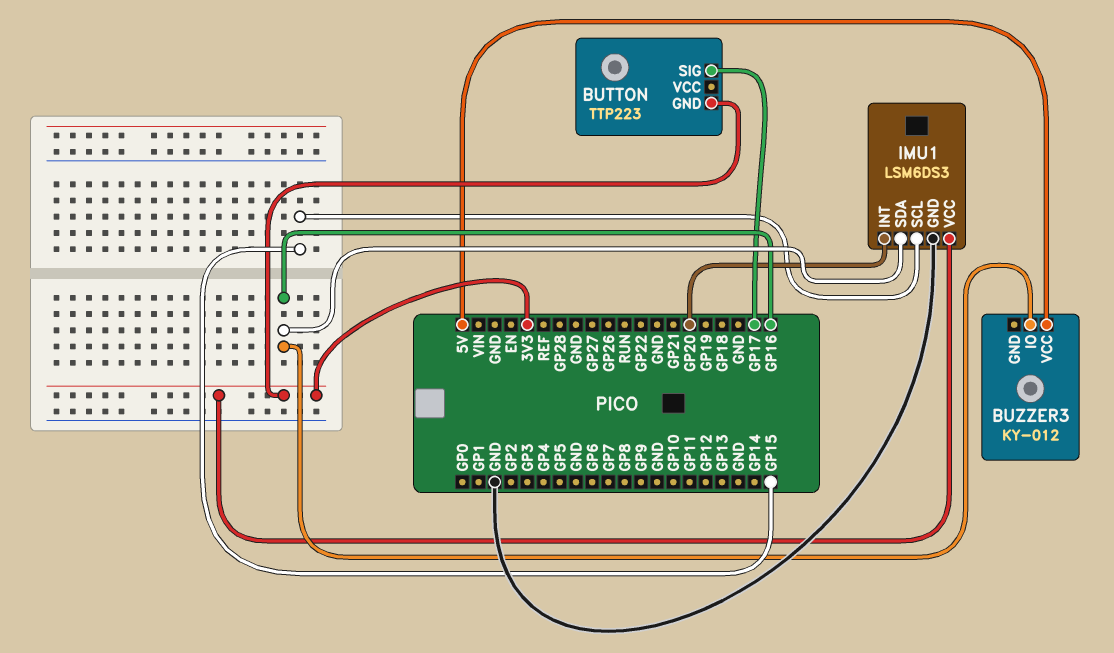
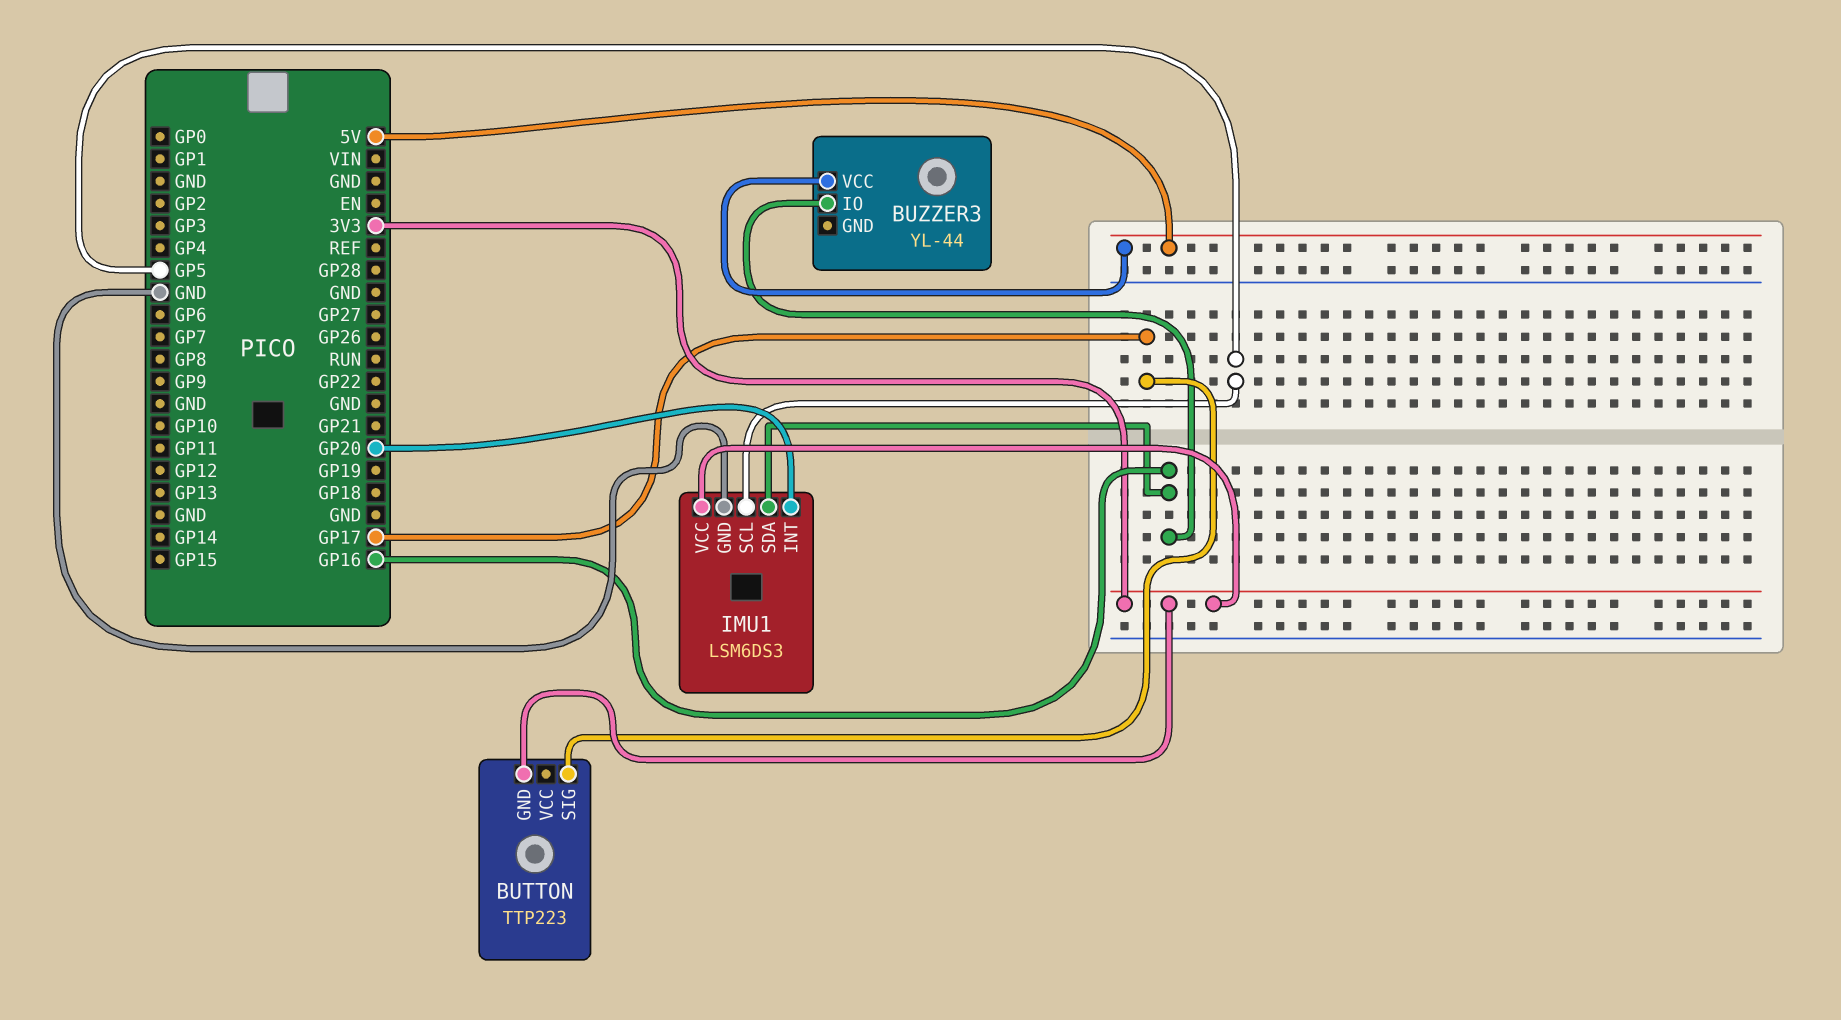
BUZZER3: KY-012 -> YL-44
IMU1 pin SCL: GP15 -> GP5

